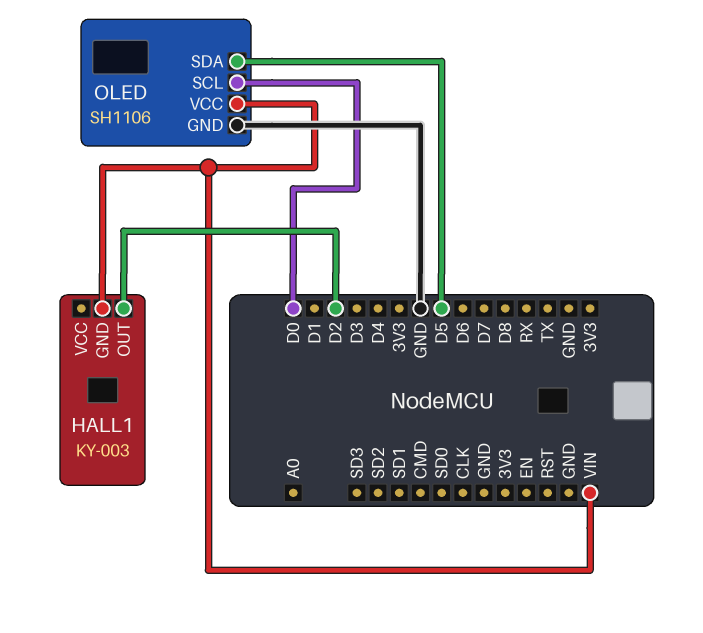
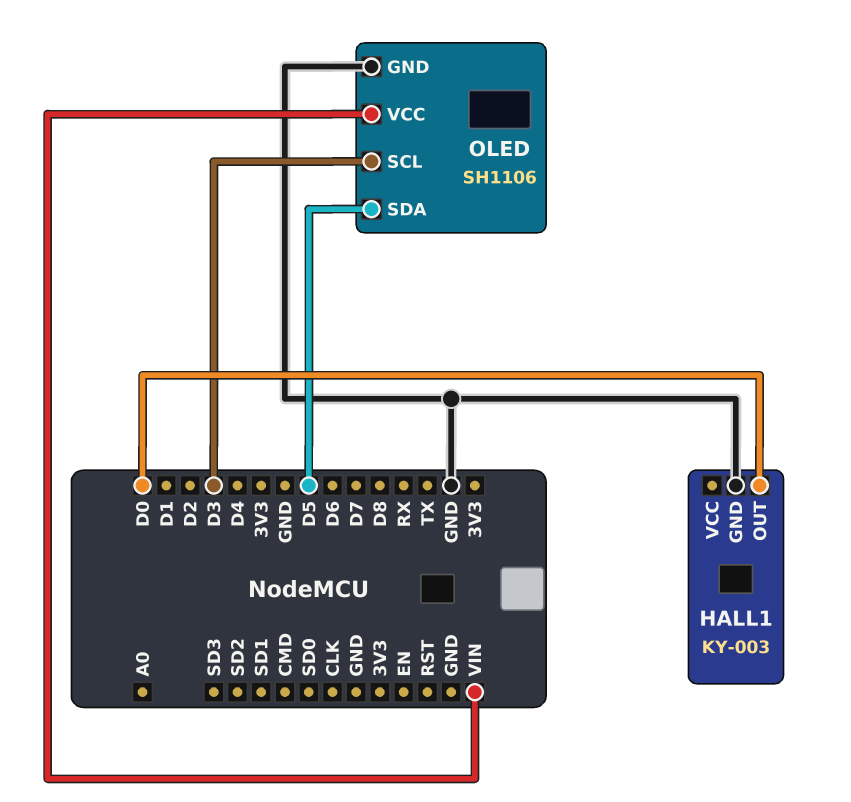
HALL1 pin GND: VIN -> GND
HALL1 pin OUT: D2 -> D0
OLED pin SCL: D0 -> D3

